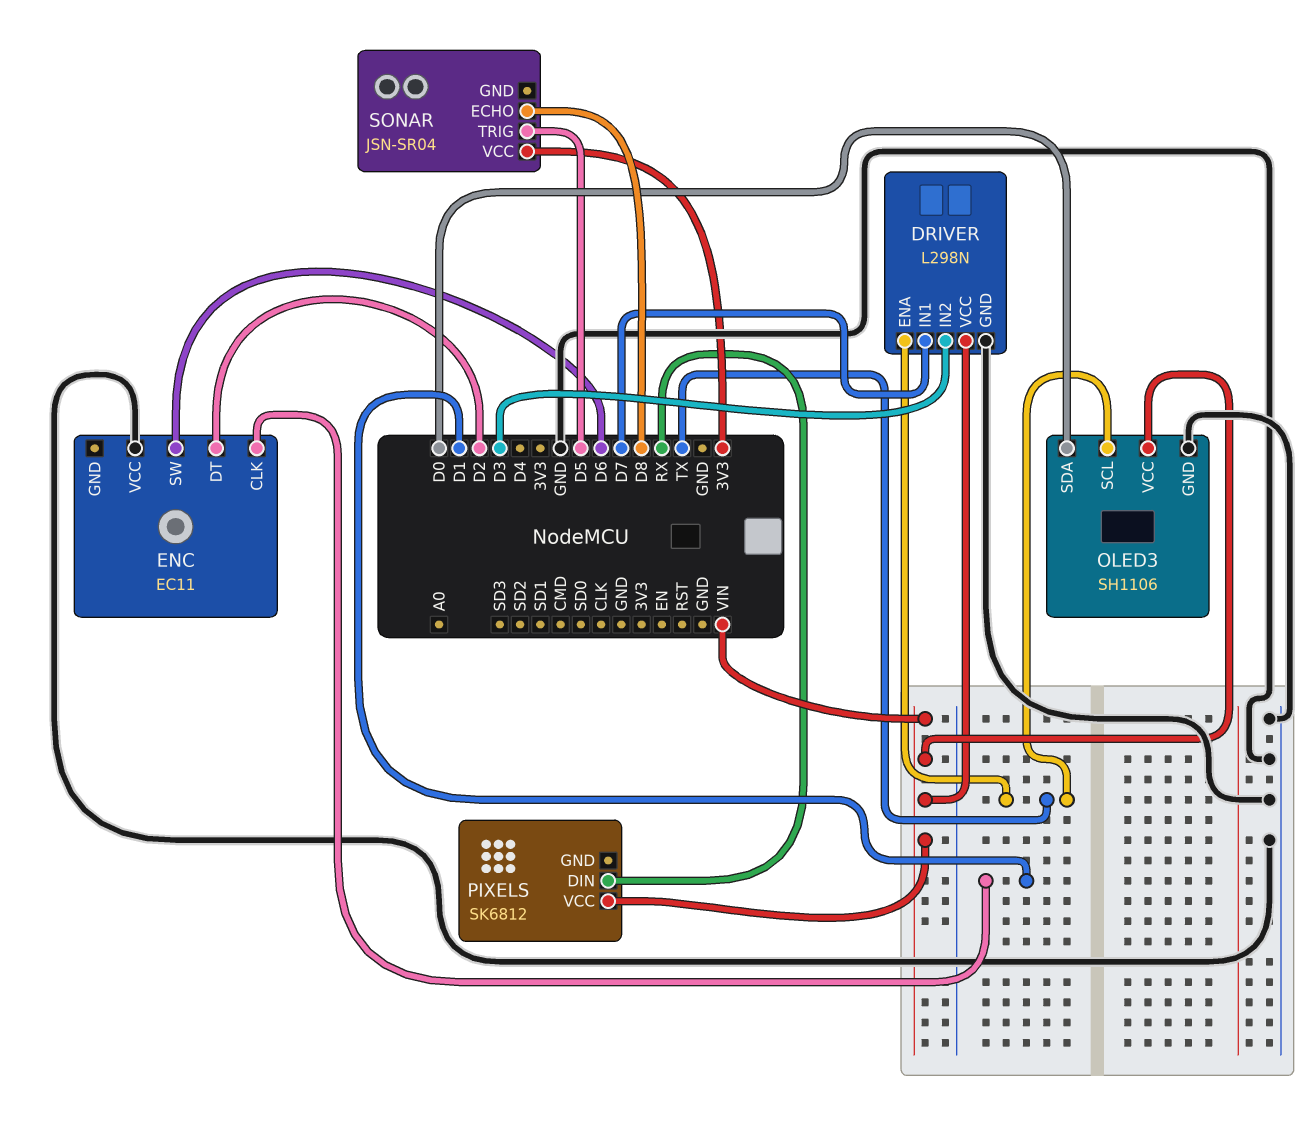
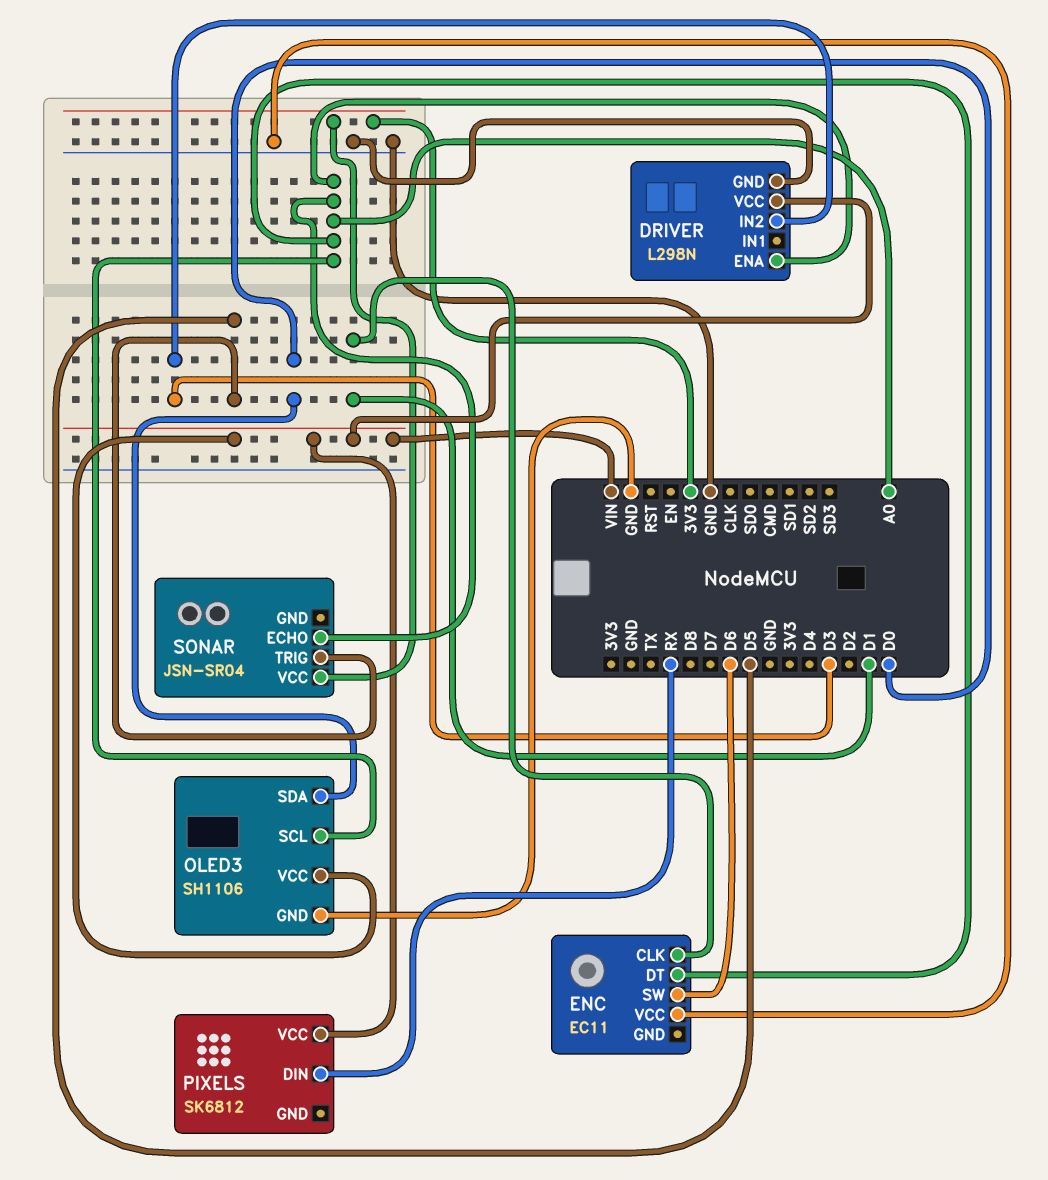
DRIVER pin ENA: TX -> A0
DRIVER pin IN1: D7 -> none
ENC pin DT: D2 -> A0
OLED3 pin SCL: TX -> A0
SONAR pin ECHO: D8 -> A0

